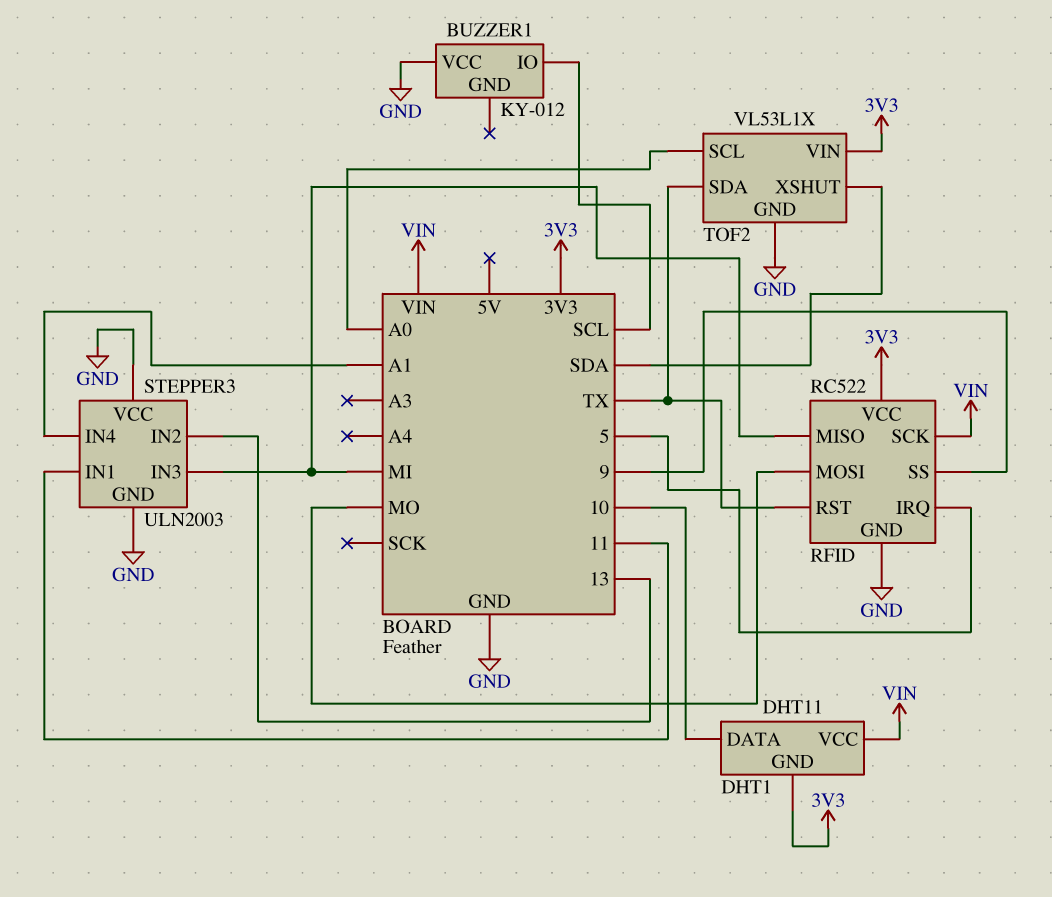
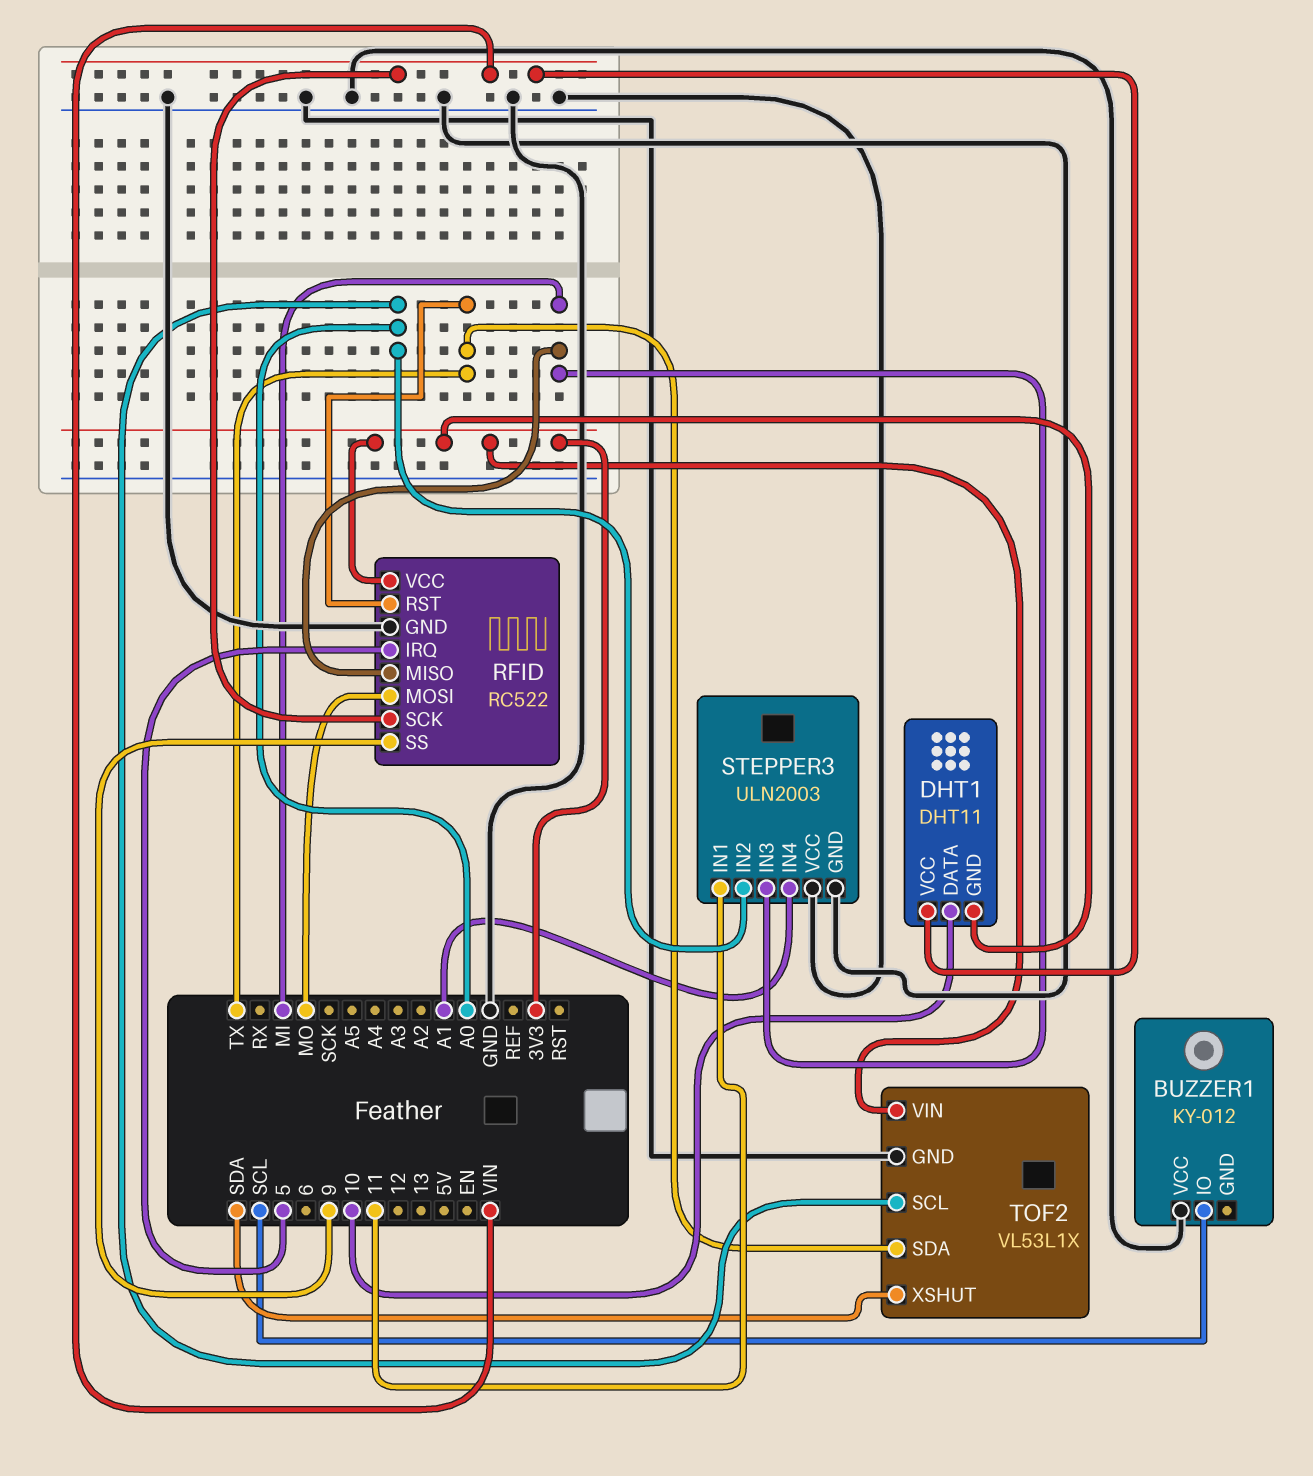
STEPPER3 pin IN2: 13 -> A0

